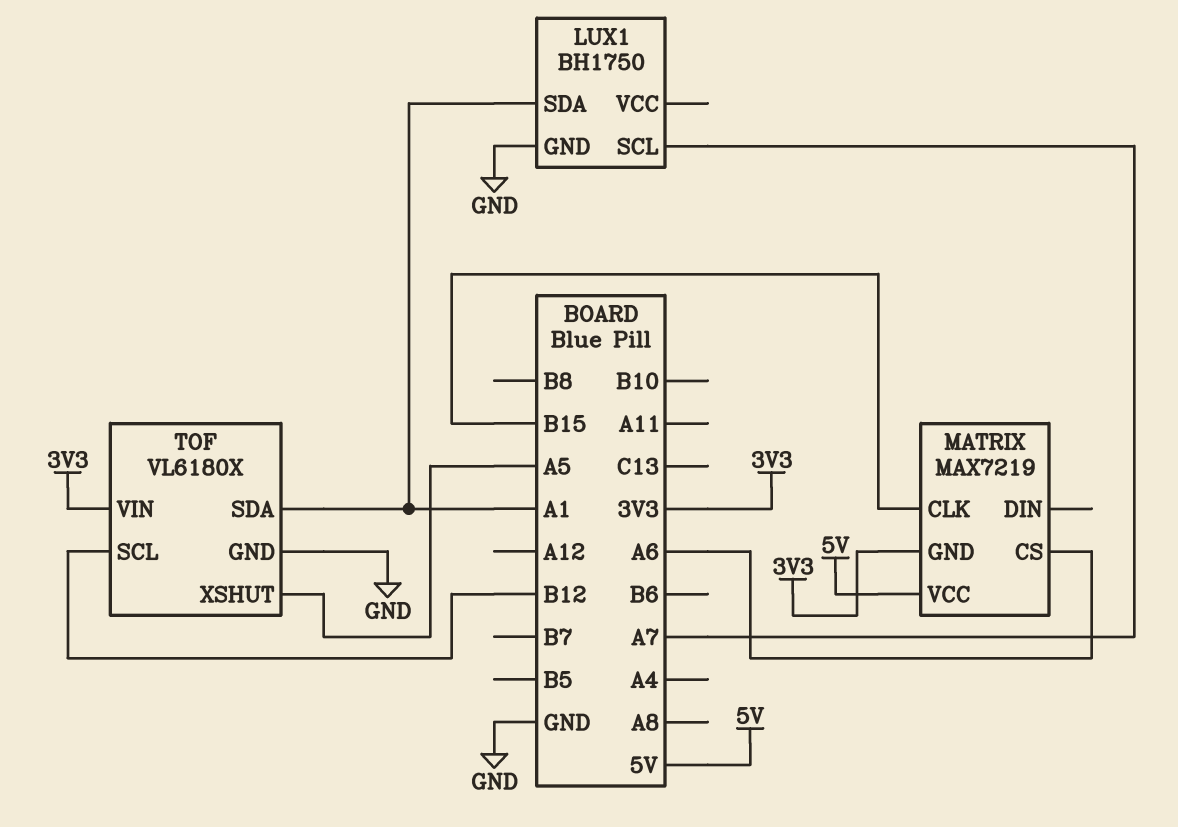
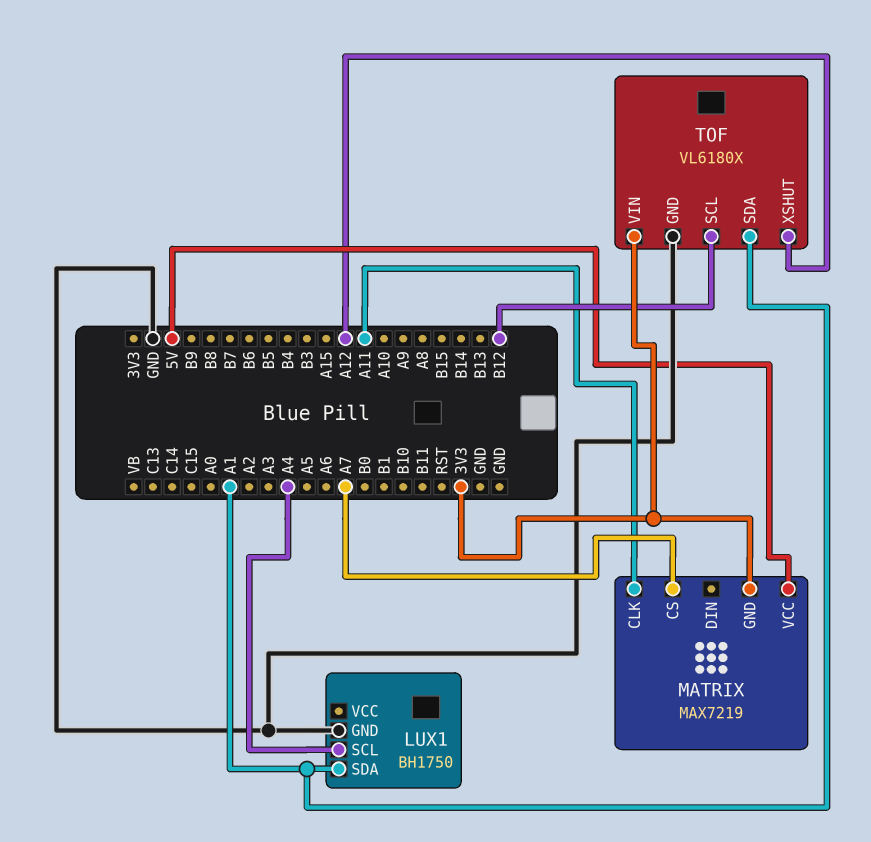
LUX1 pin SCL: A7 -> A4
MATRIX pin CLK: B15 -> A11
MATRIX pin CS: A6 -> A7
TOF pin XSHUT: A5 -> A12

